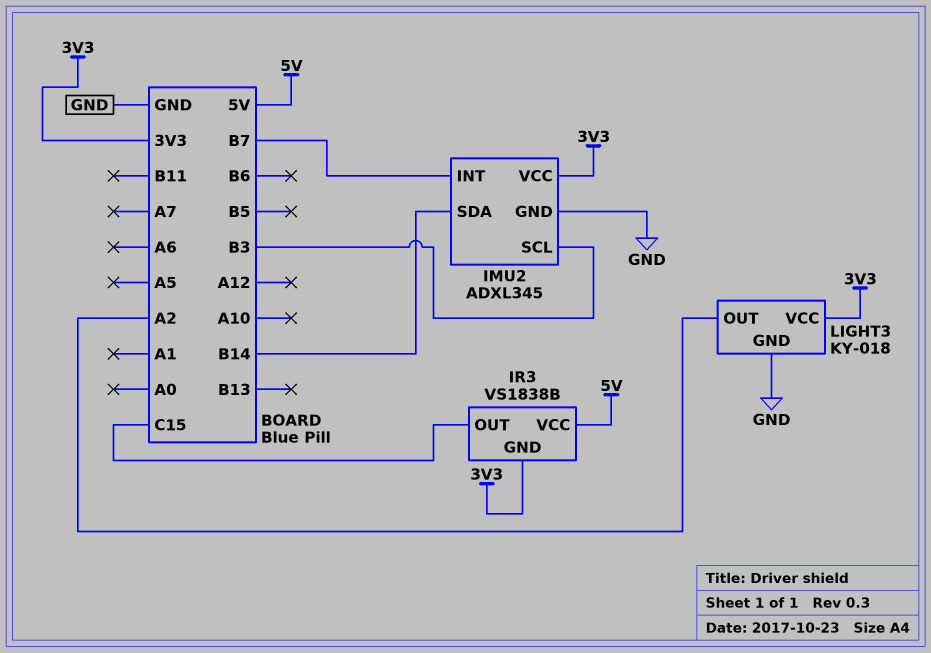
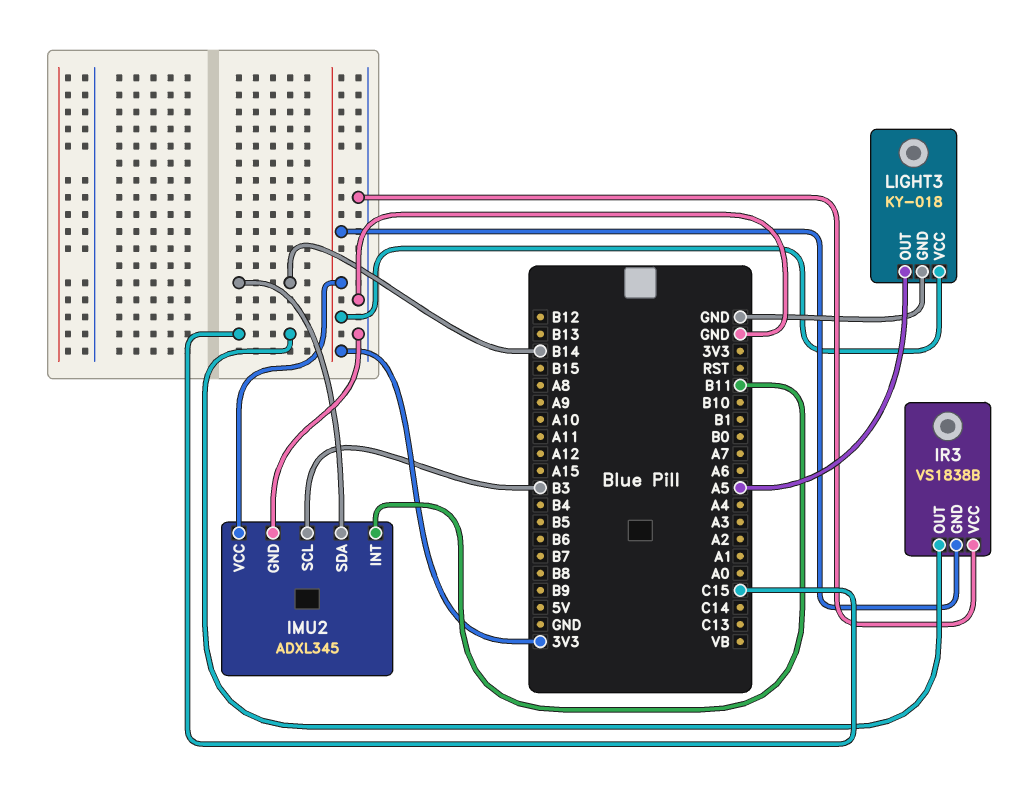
IMU2 pin INT: B7 -> B11
IR3 pin VCC: 5V -> GND
LIGHT3 pin OUT: A2 -> A5

